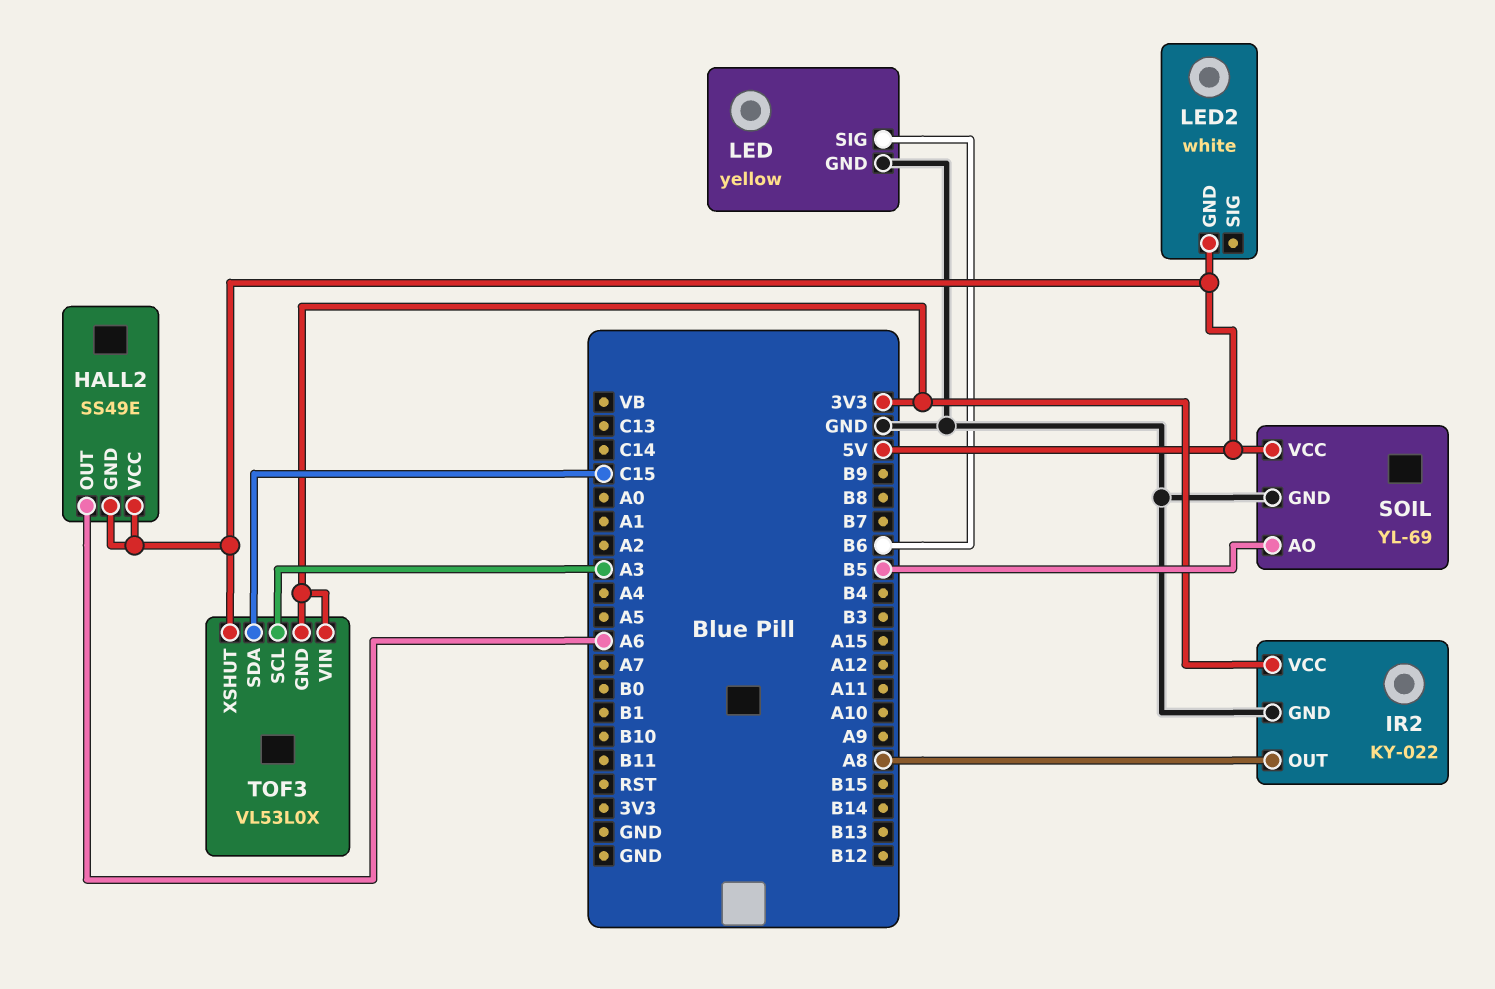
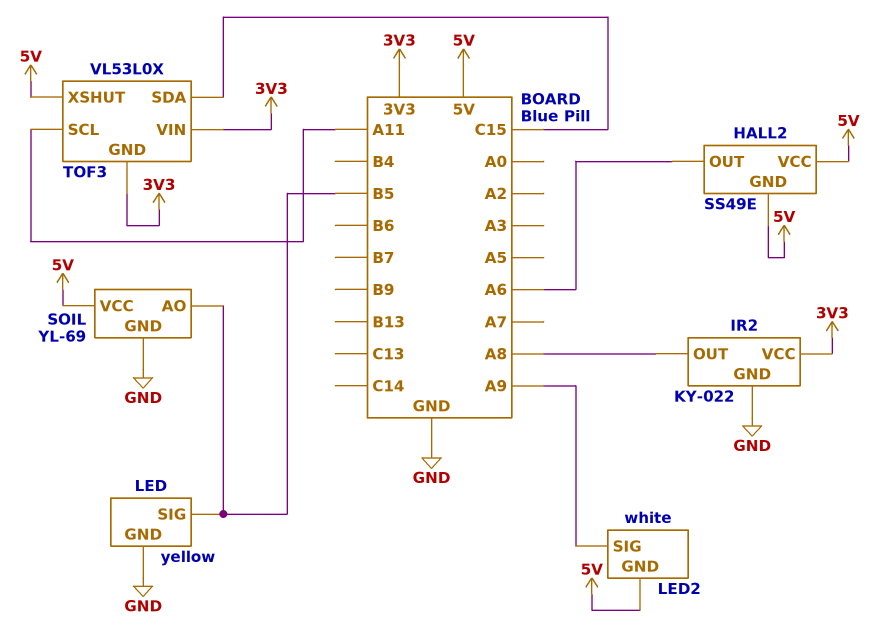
LED pin SIG: B6 -> B5
LED2 pin SIG: none -> A9
TOF3 pin SCL: A3 -> A11

